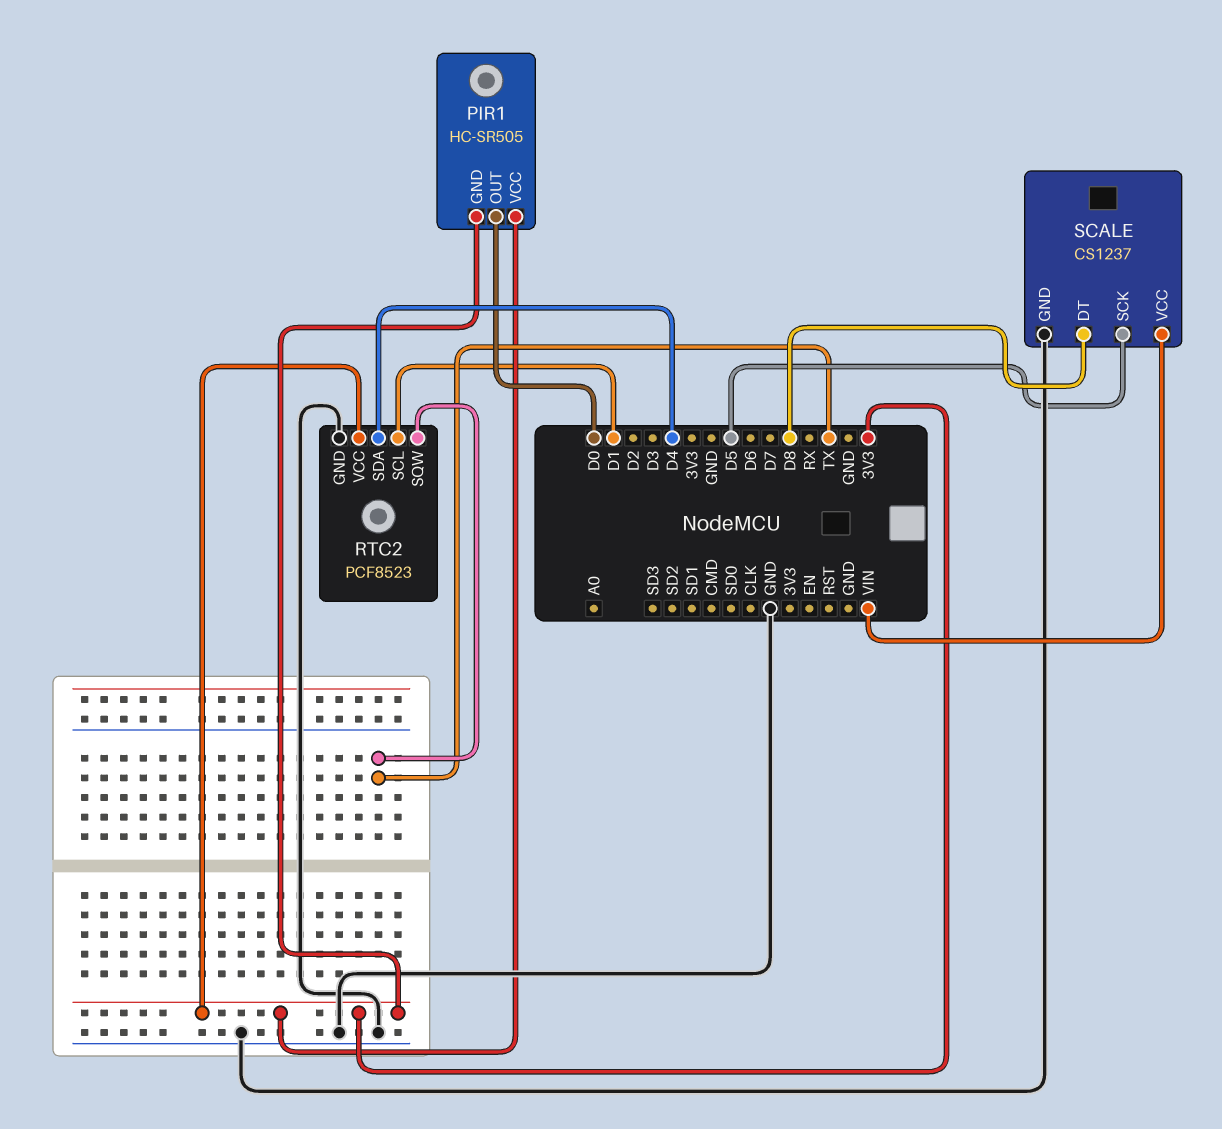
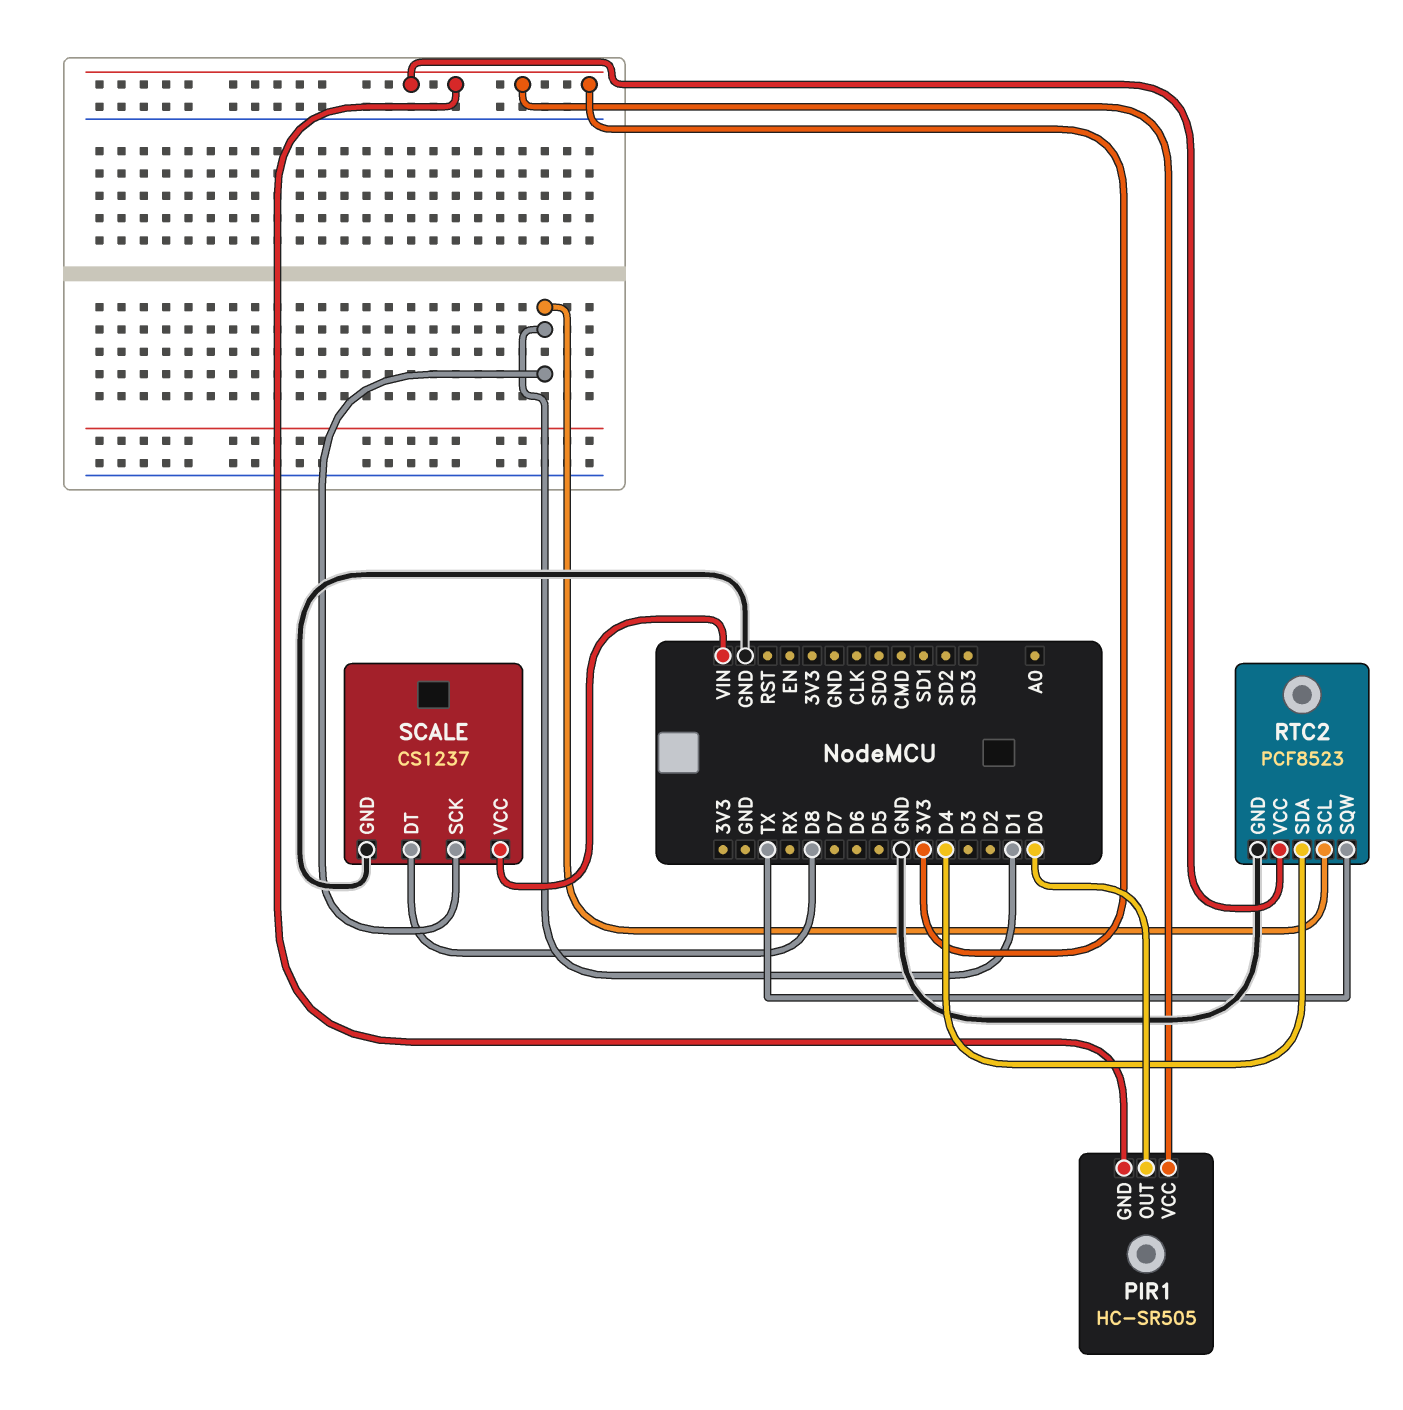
SCALE pin SCK: D5 -> D1

